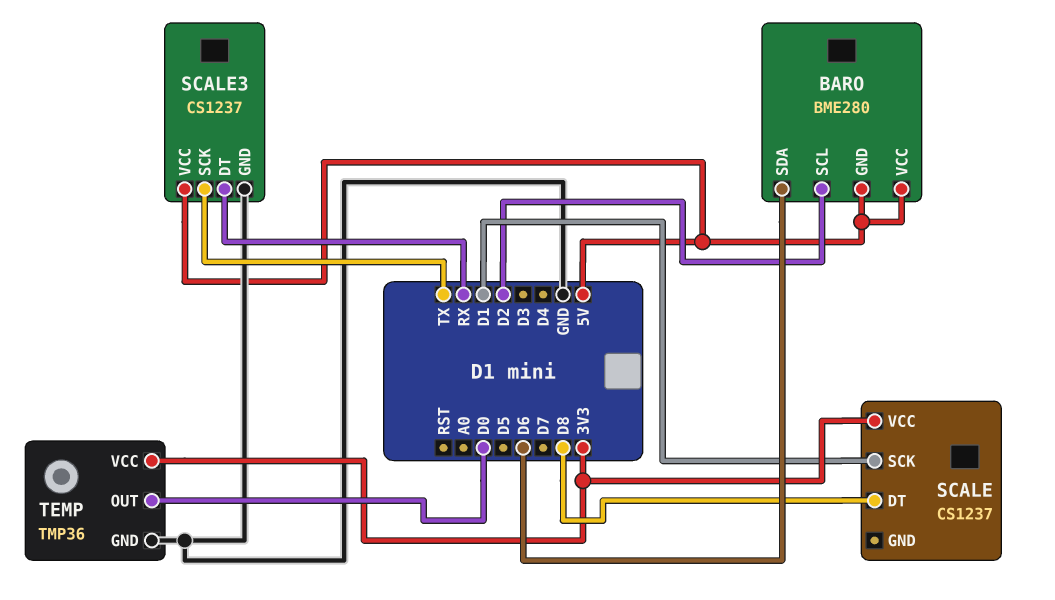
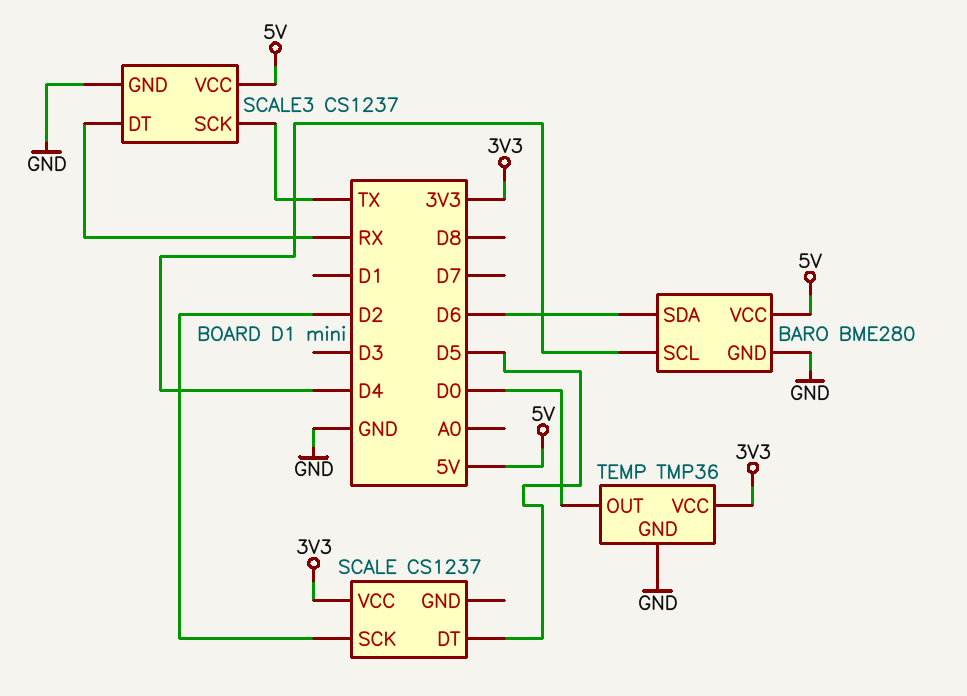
BARO pin GND: 5V -> GND
BARO pin SCL: D2 -> D4
SCALE pin DT: D8 -> D5
SCALE pin SCK: D1 -> D2

